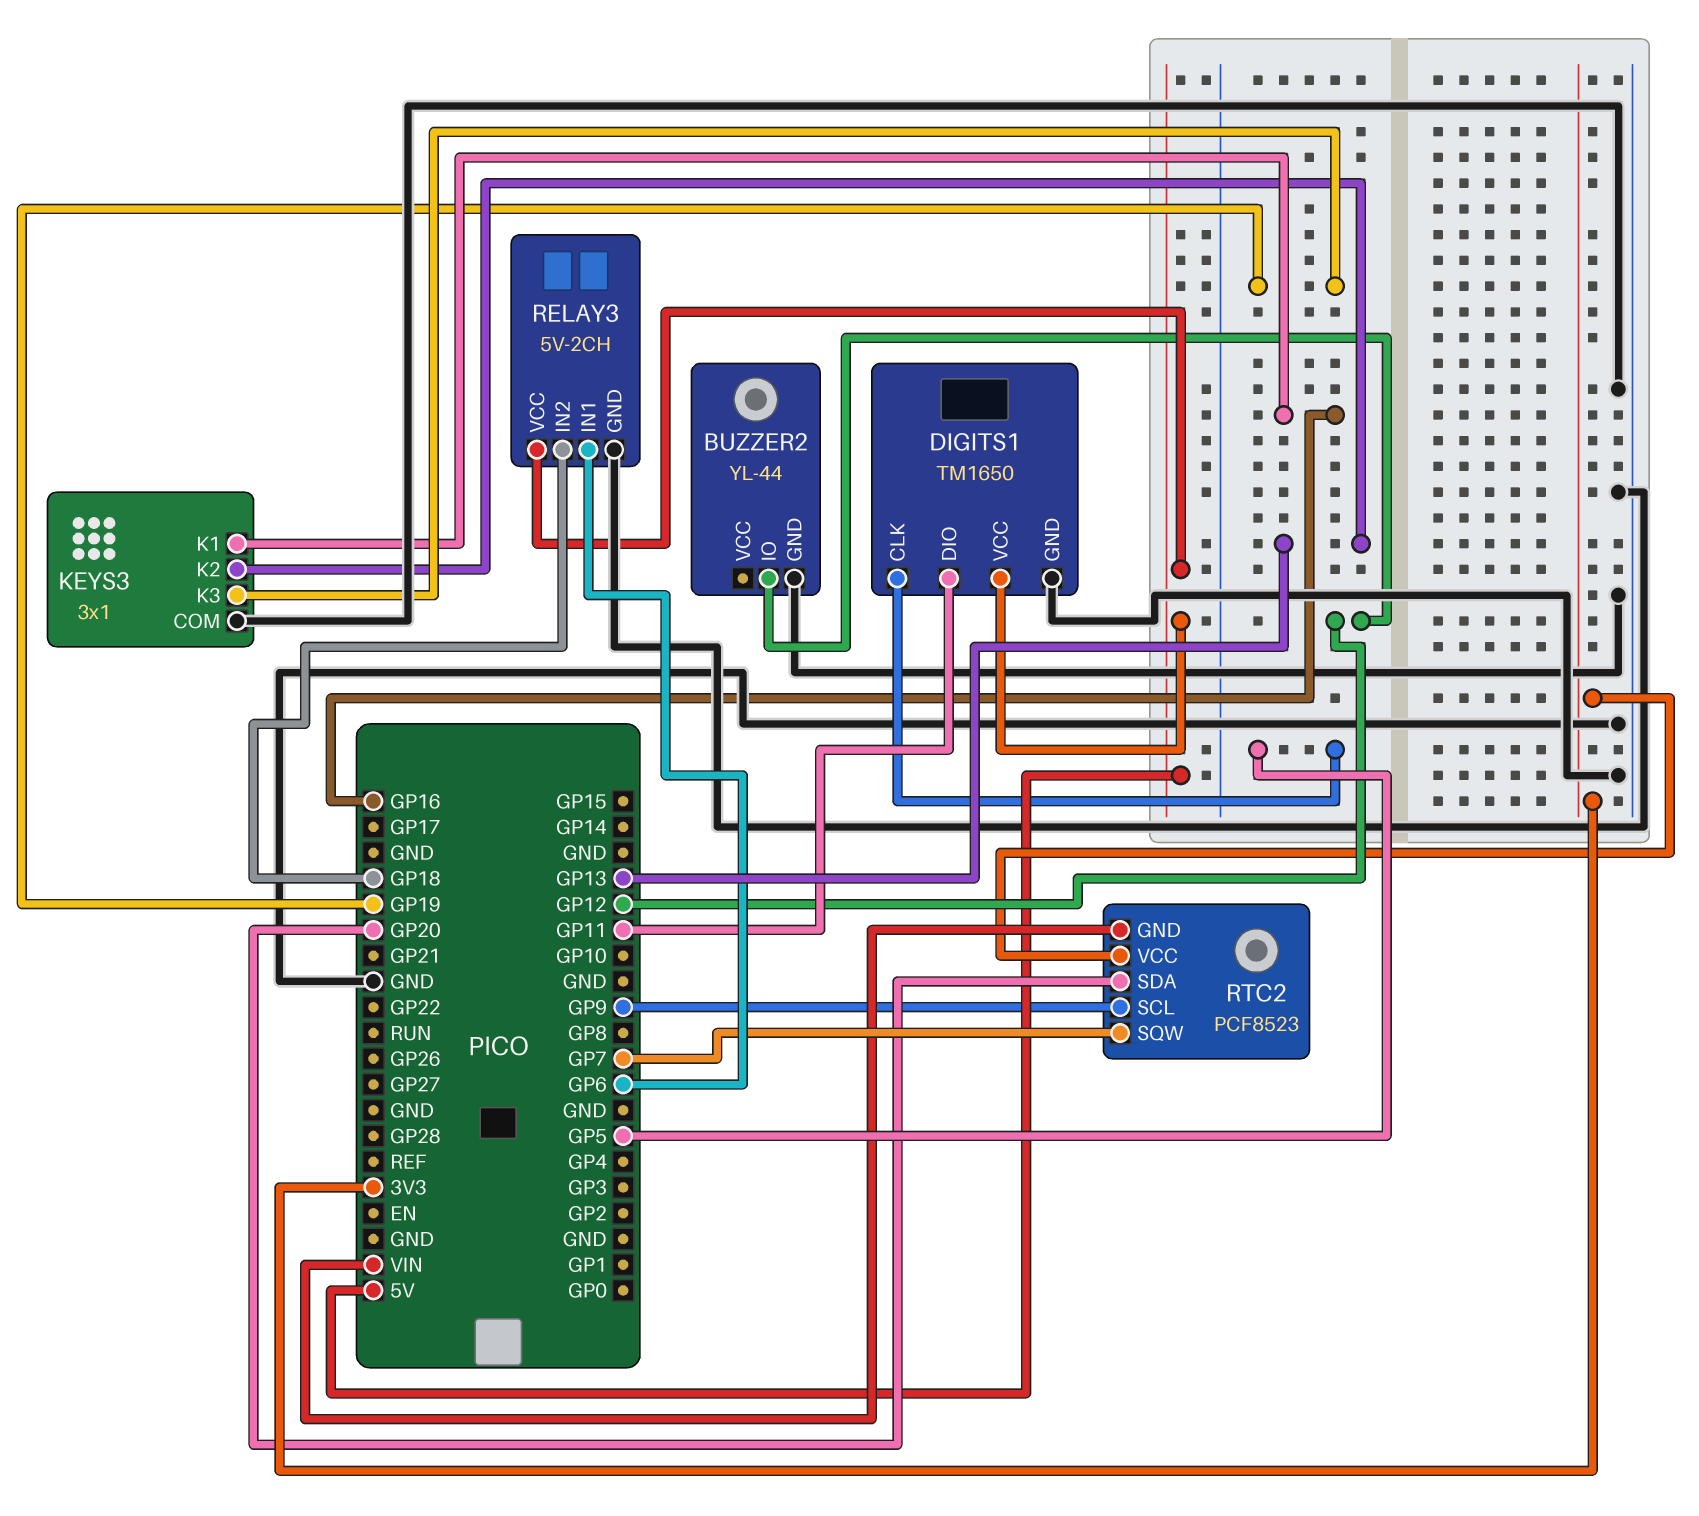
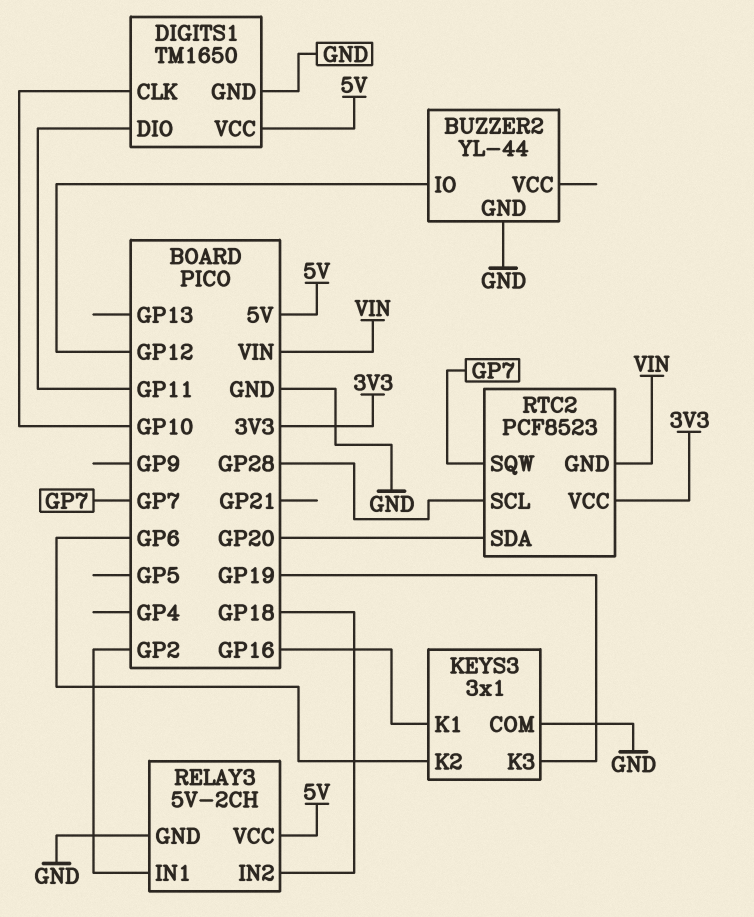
DIGITS1 pin CLK: GP5 -> GP10
KEYS3 pin K2: GP13 -> GP6
RELAY3 pin IN1: GP6 -> GP2
RTC2 pin SCL: GP9 -> GP28

